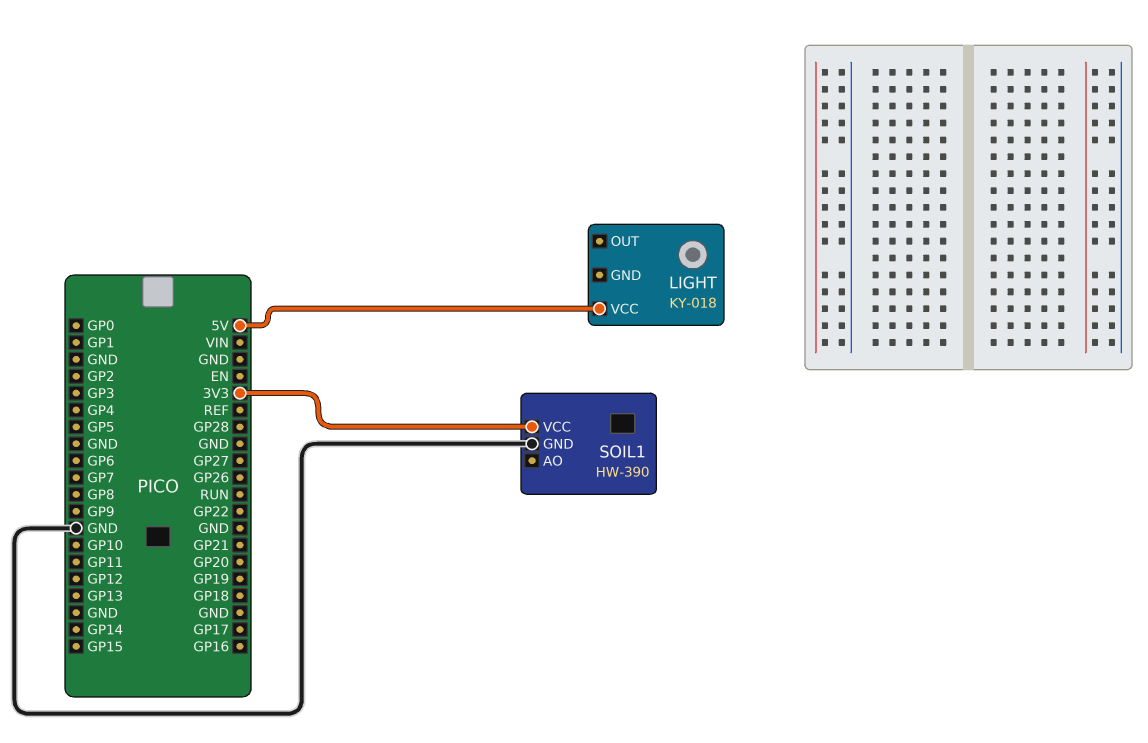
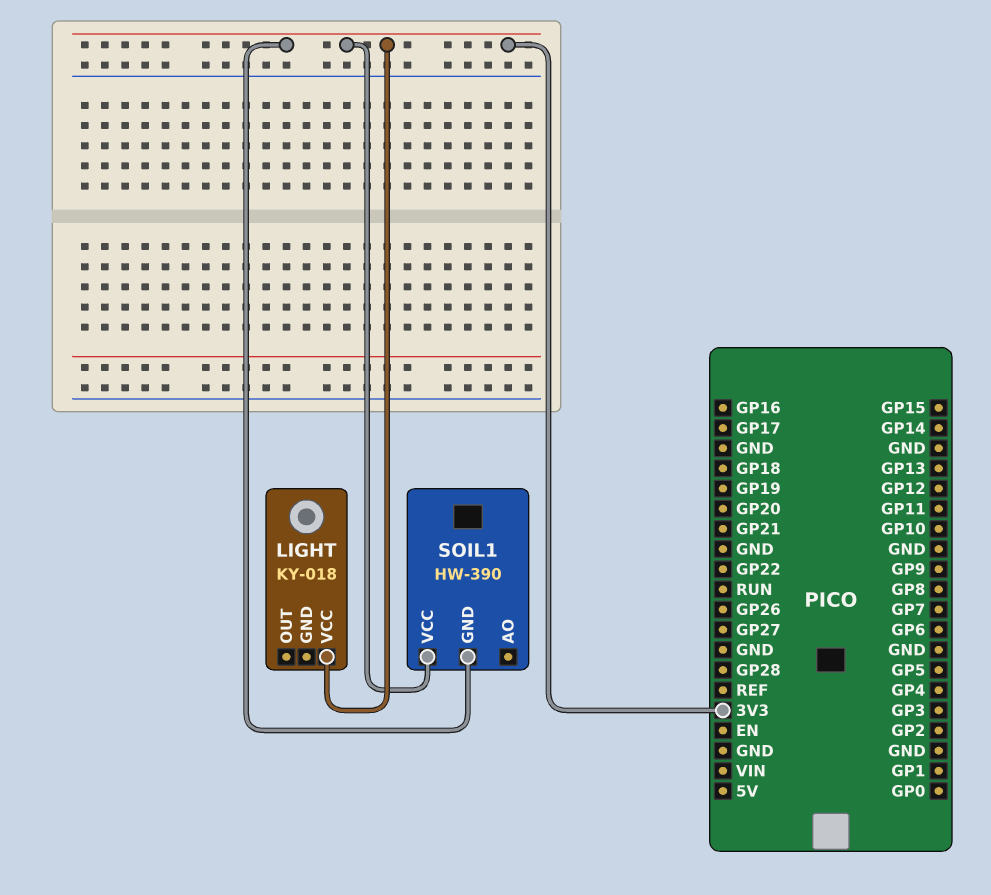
LIGHT pin VCC: 5V -> 3V3
SOIL1 pin GND: GND -> 3V3

